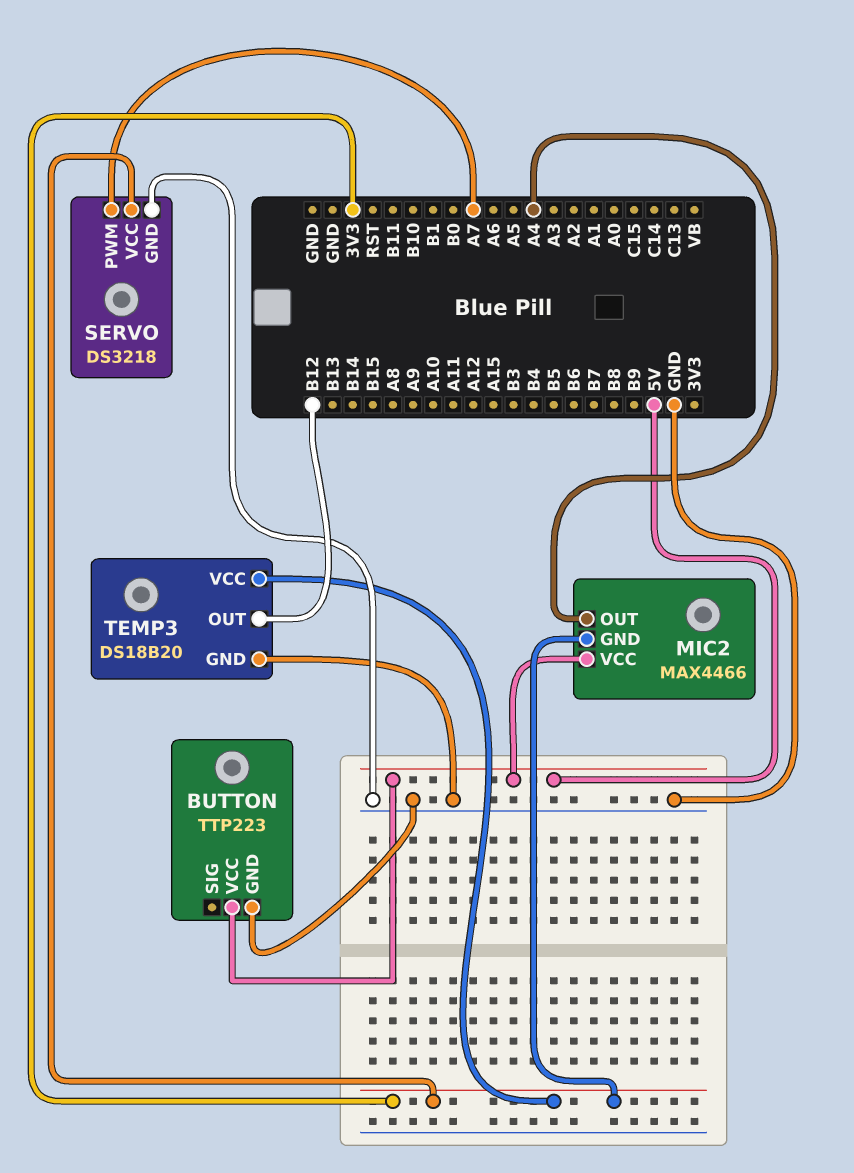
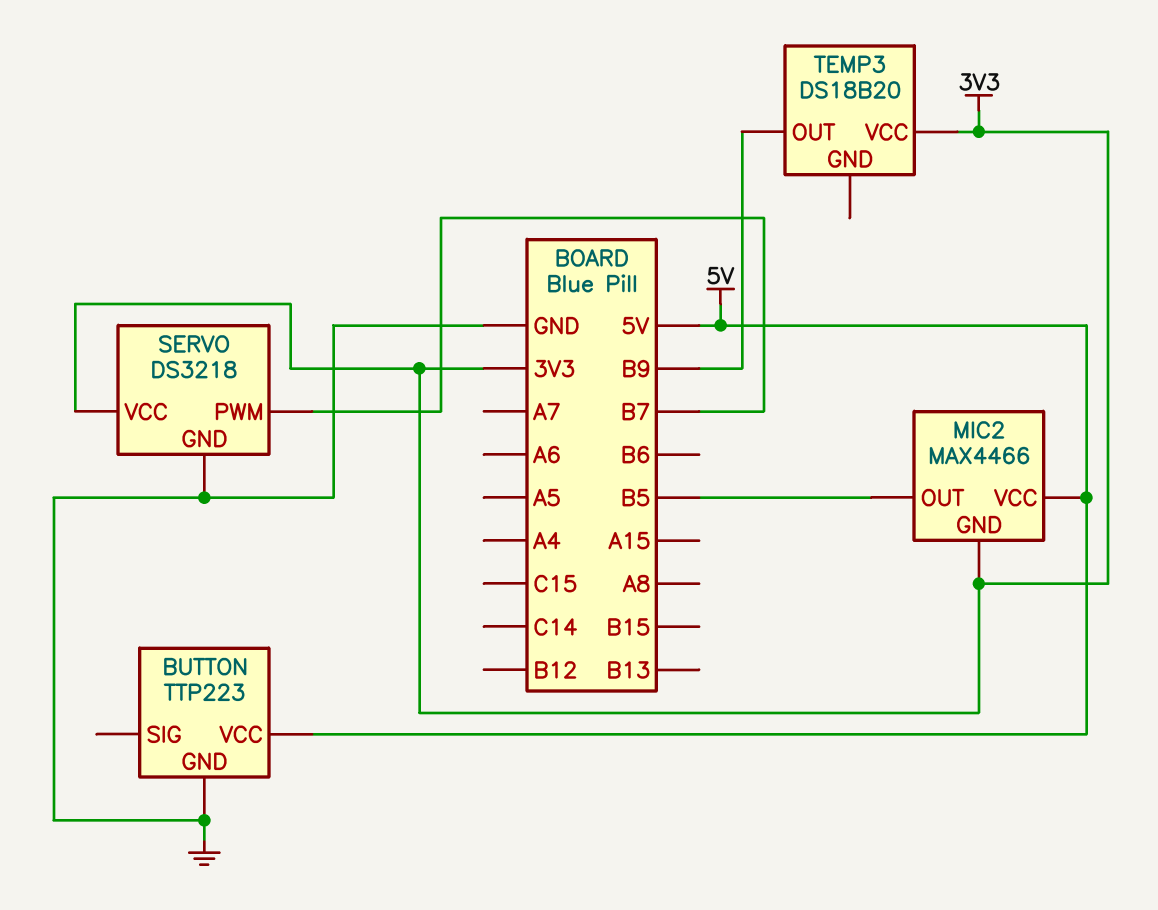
MIC2 pin OUT: A4 -> B5
SERVO pin PWM: A7 -> B7
TEMP3 pin GND: GND -> none
TEMP3 pin OUT: B12 -> B9

